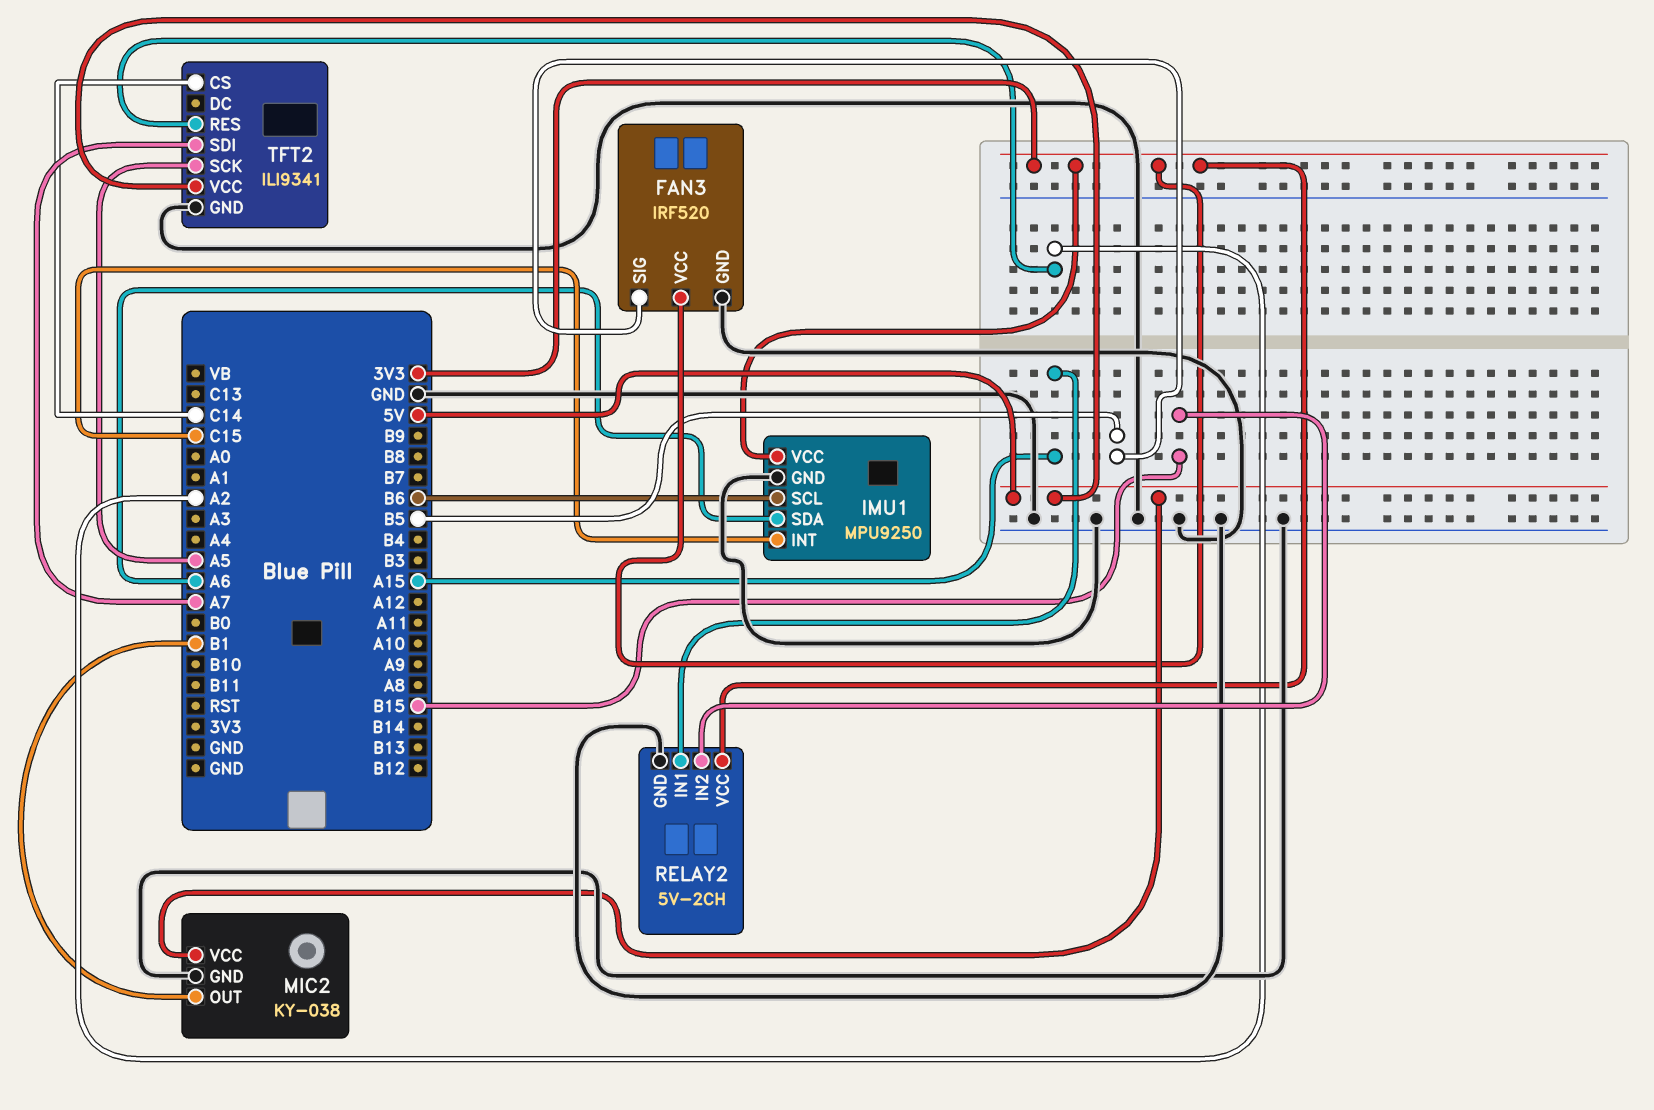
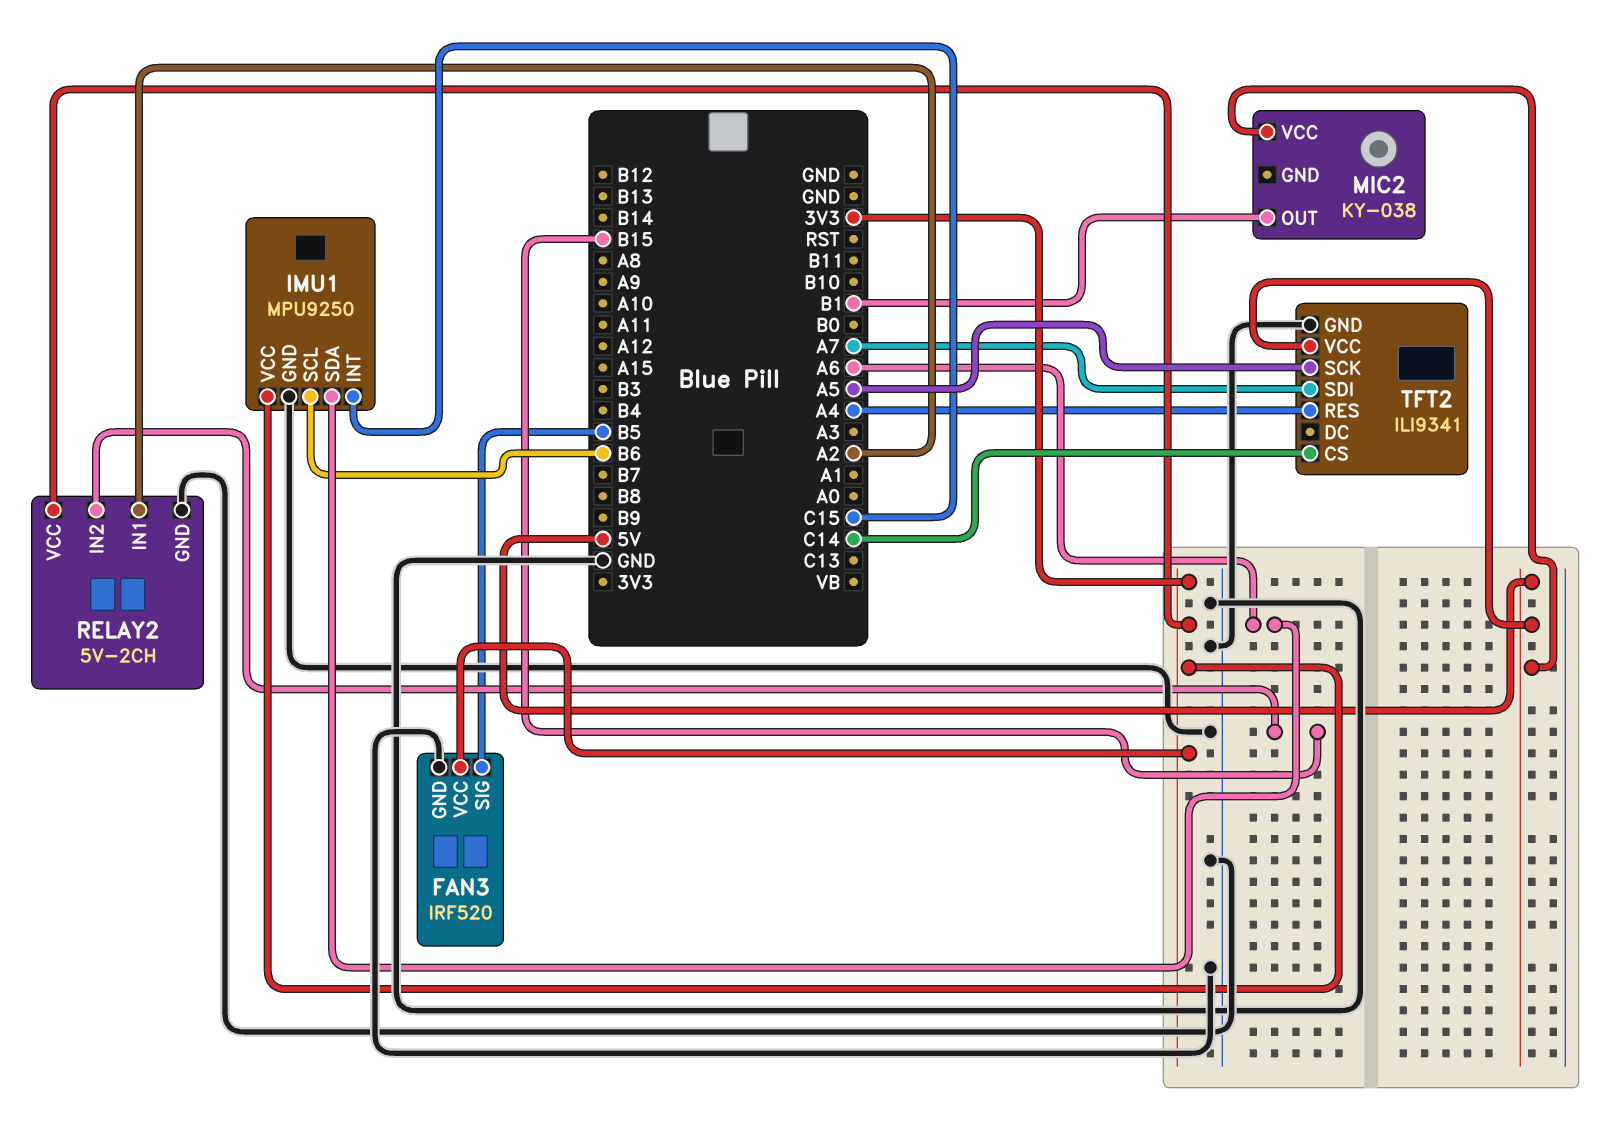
MIC2 pin GND: GND -> none
RELAY2 pin IN1: A15 -> A2
TFT2 pin RES: A2 -> A4

